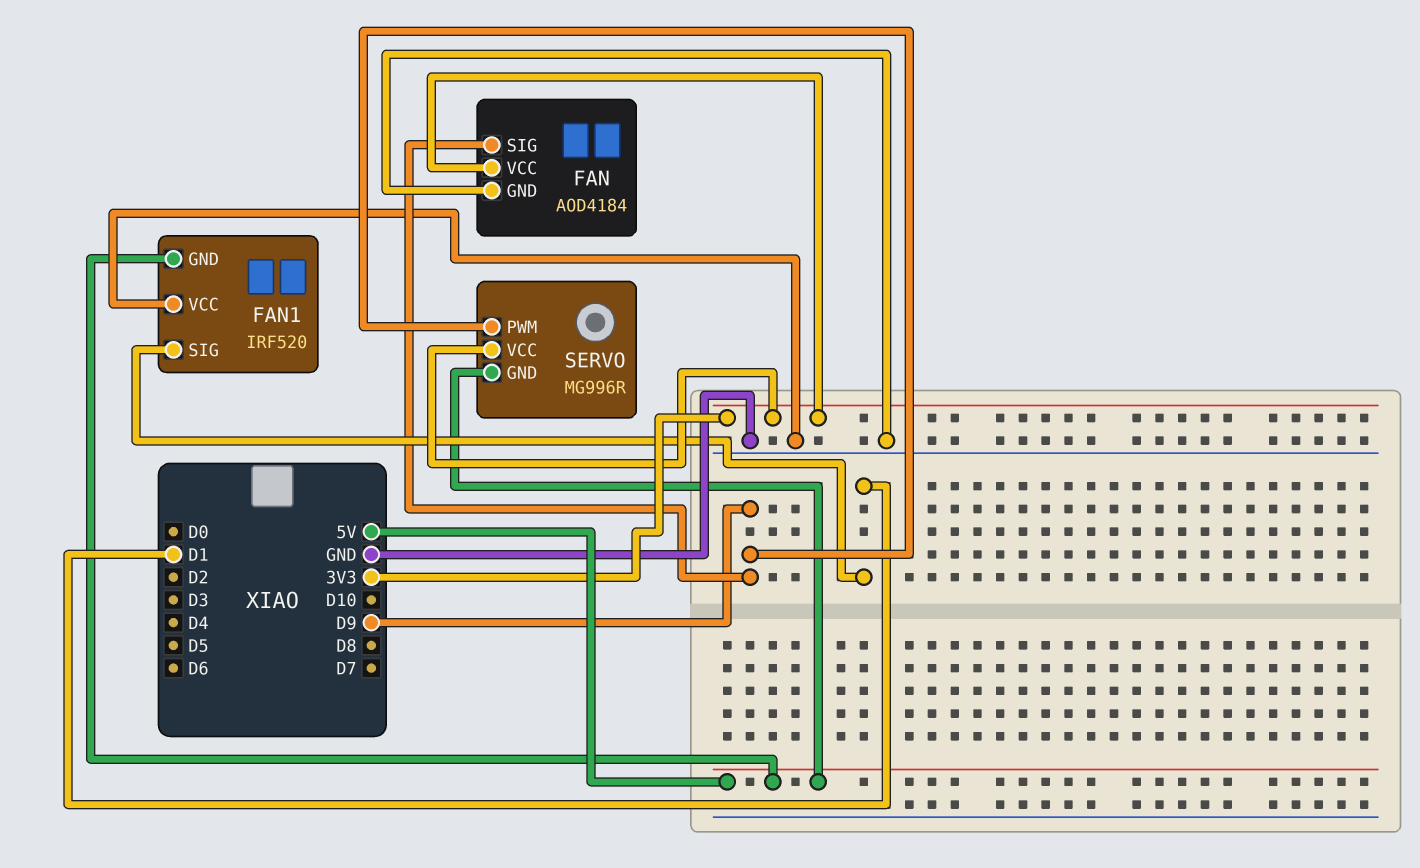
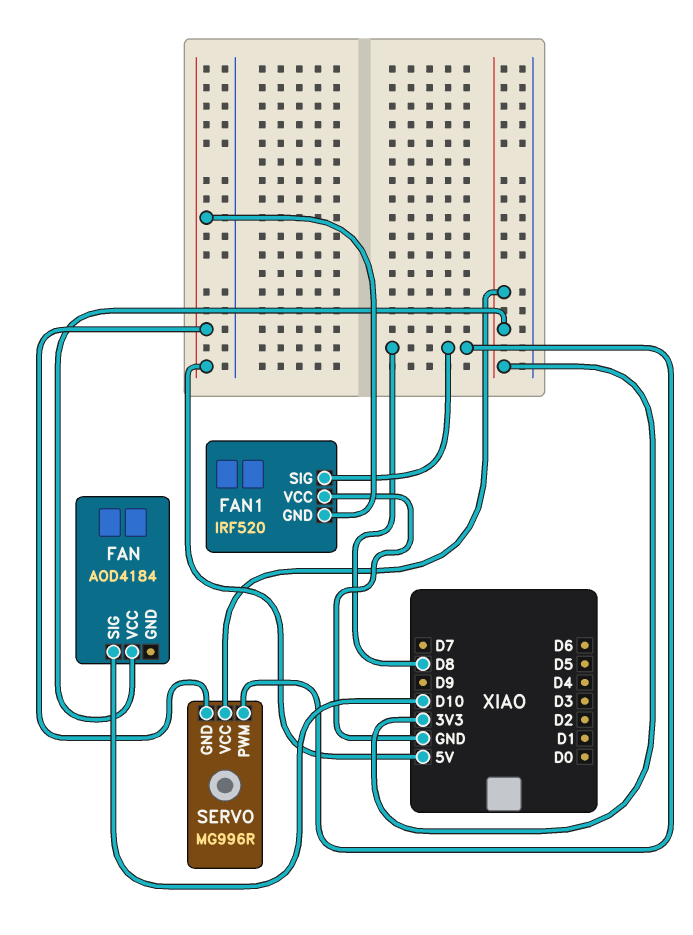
FAN pin GND: GND -> none
FAN pin SIG: D9 -> D10
FAN1 pin SIG: D1 -> D8
SERVO pin PWM: D9 -> D8

